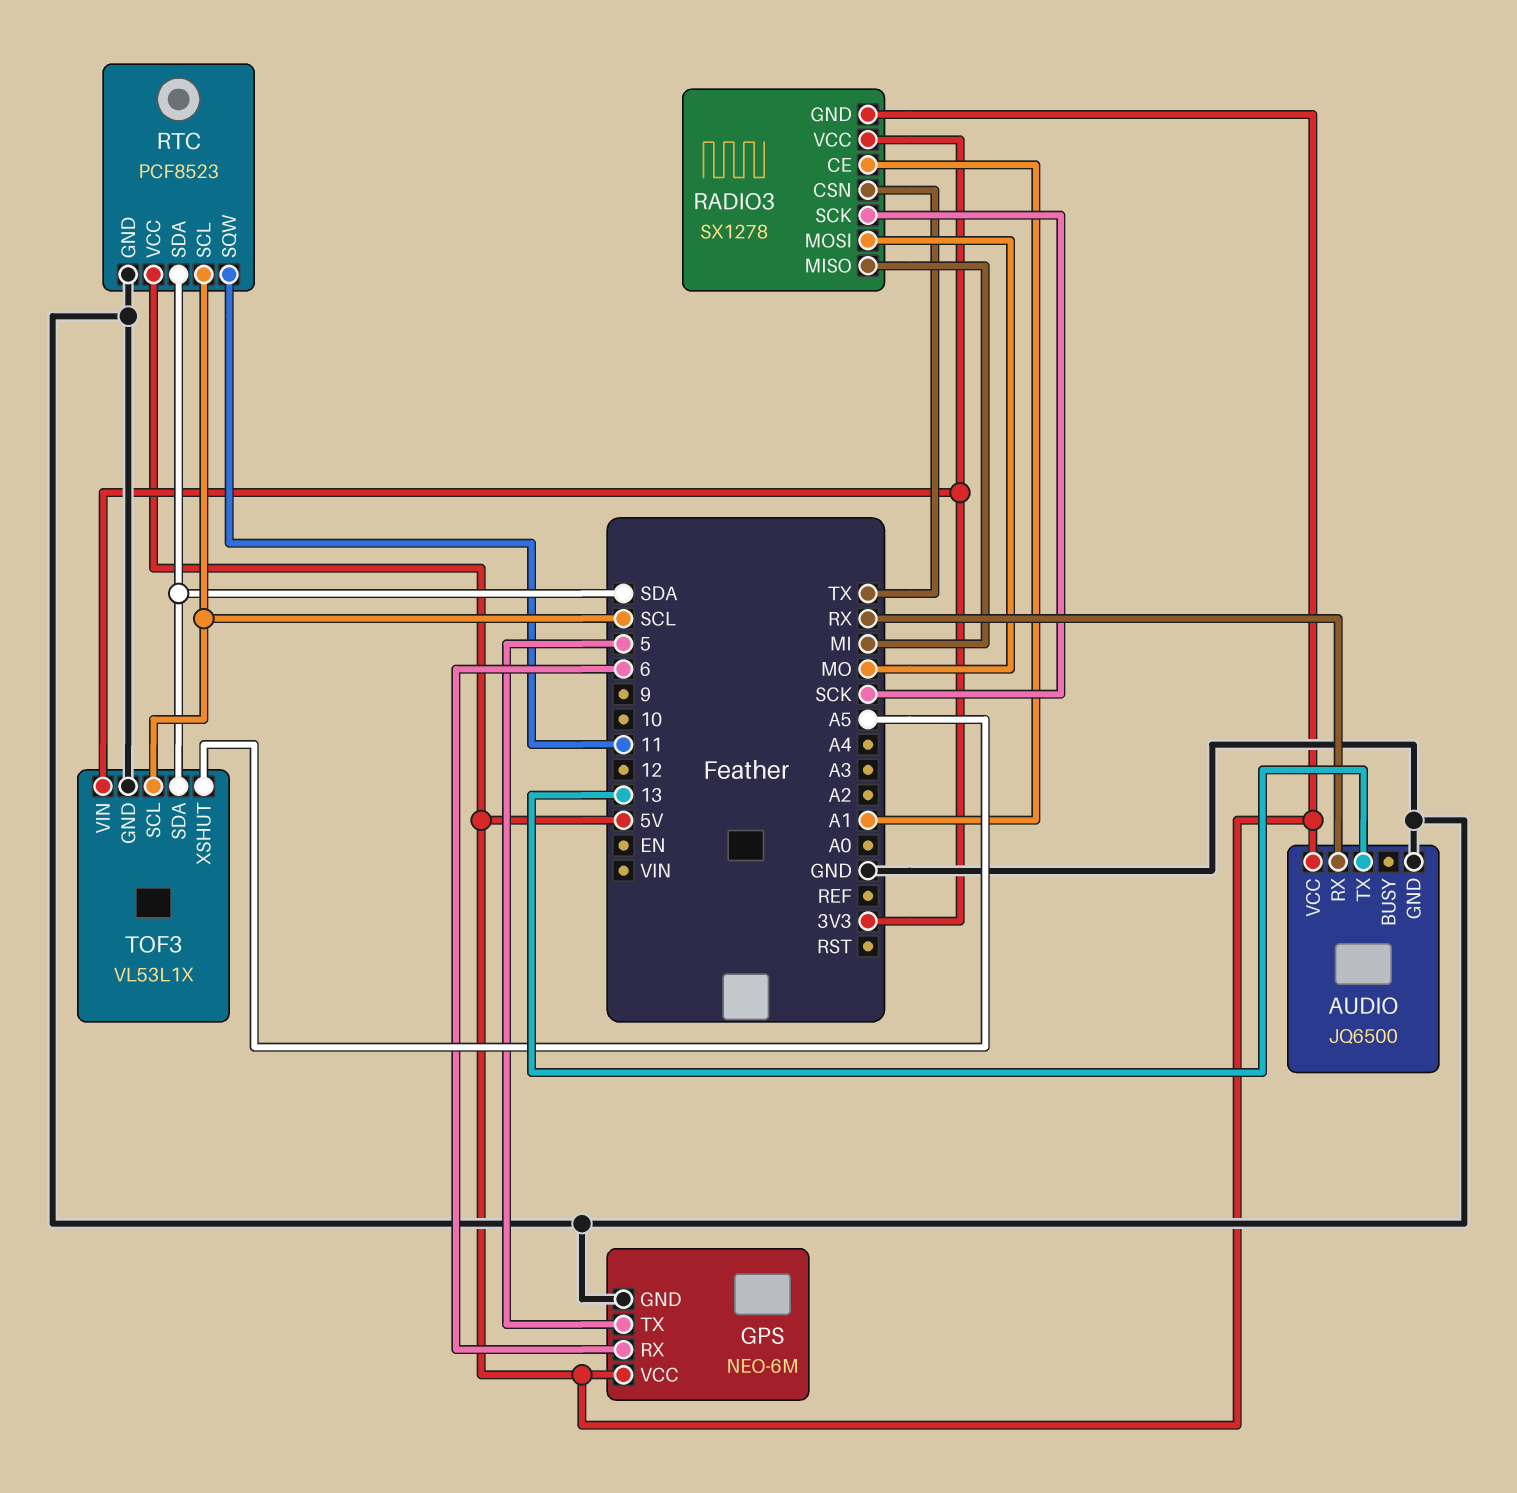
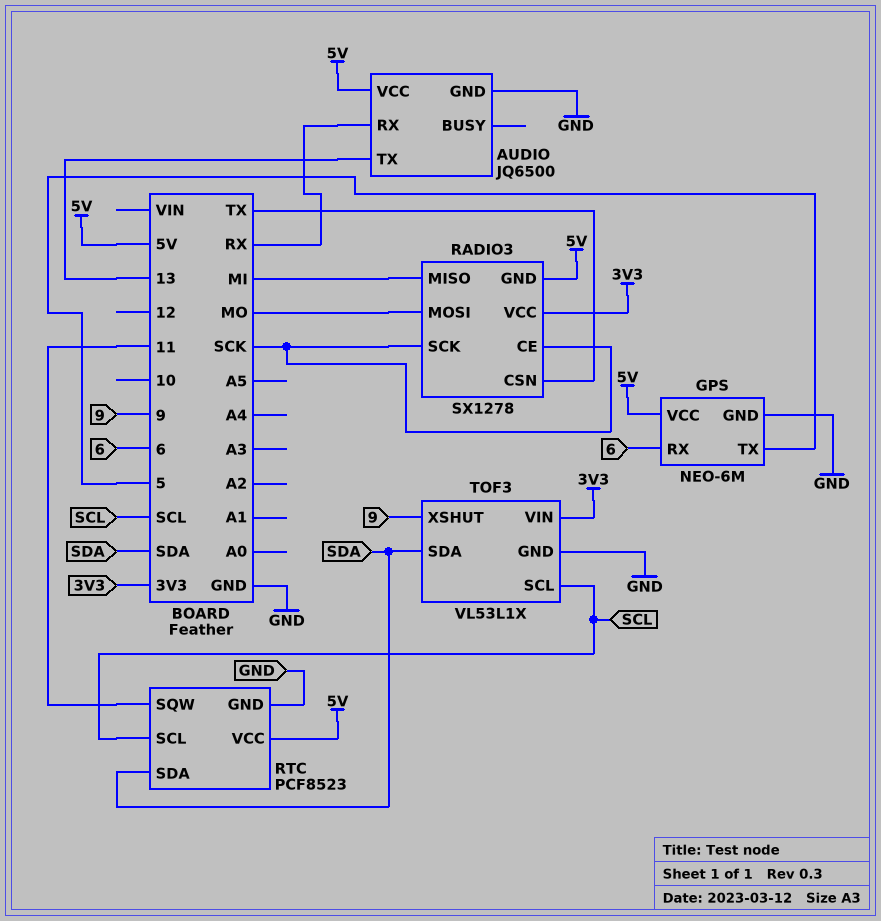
RADIO3 pin CE: A1 -> SCK
TOF3 pin XSHUT: A5 -> 9

